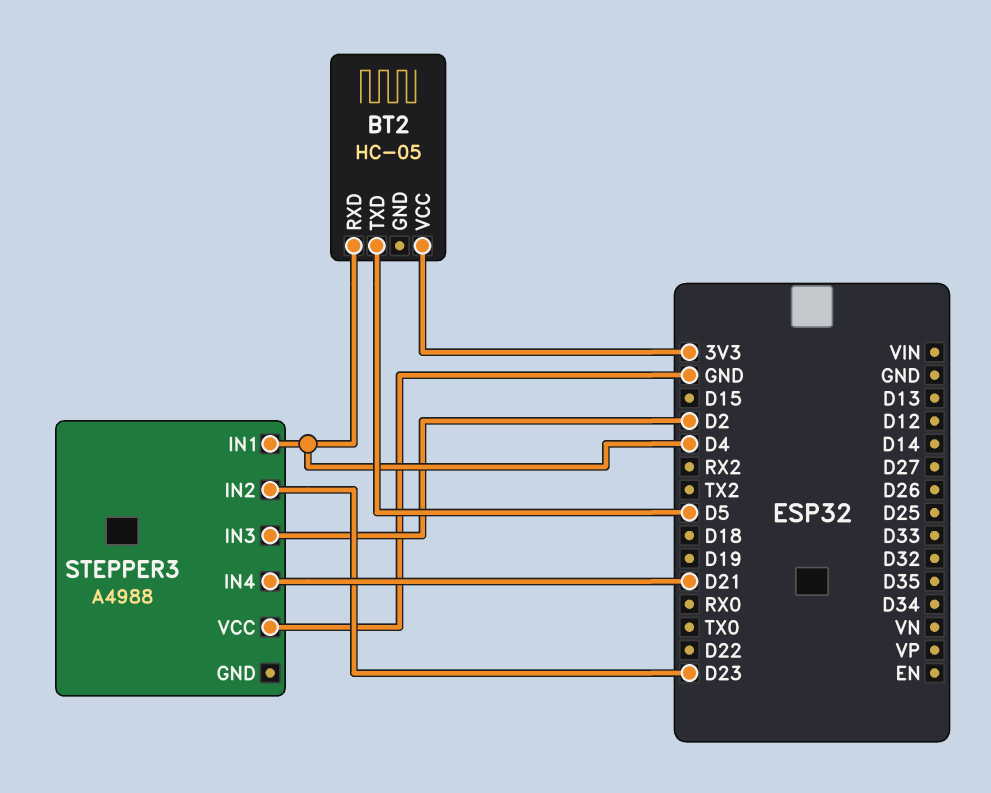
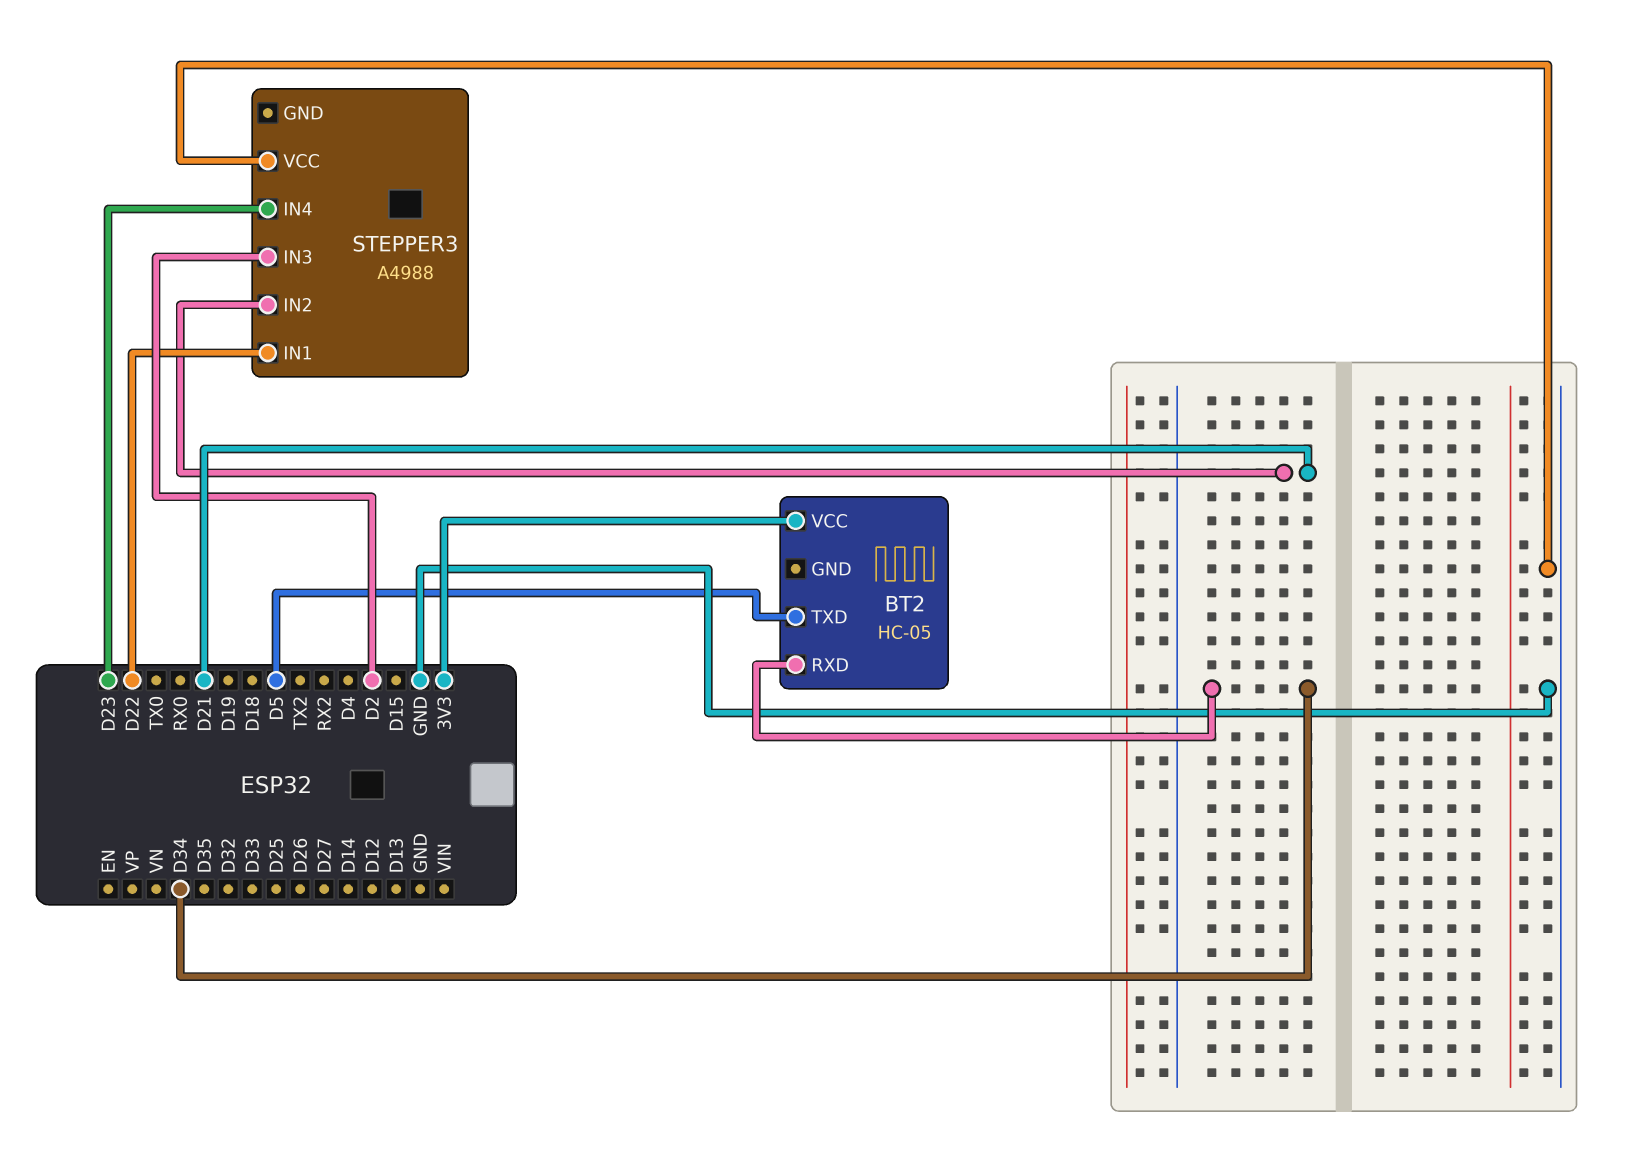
BT2 pin RXD: D4 -> D34
STEPPER3 pin IN1: D4 -> D22
STEPPER3 pin IN2: D23 -> D21
STEPPER3 pin IN4: D21 -> D23

